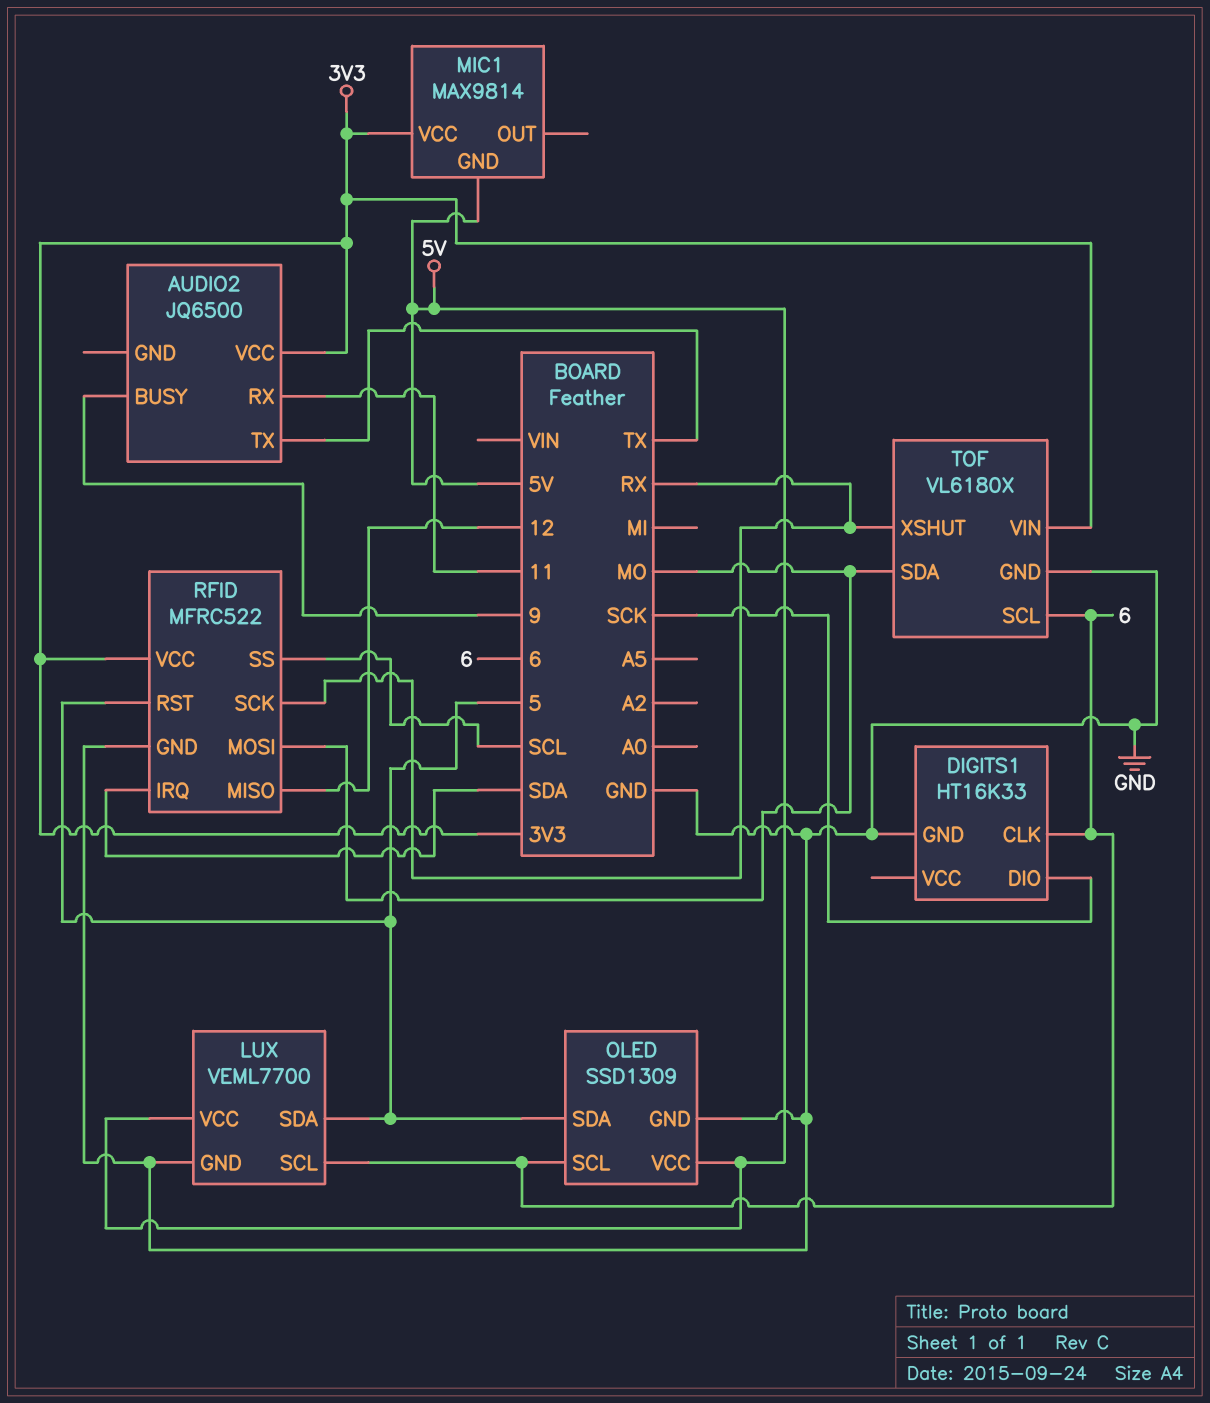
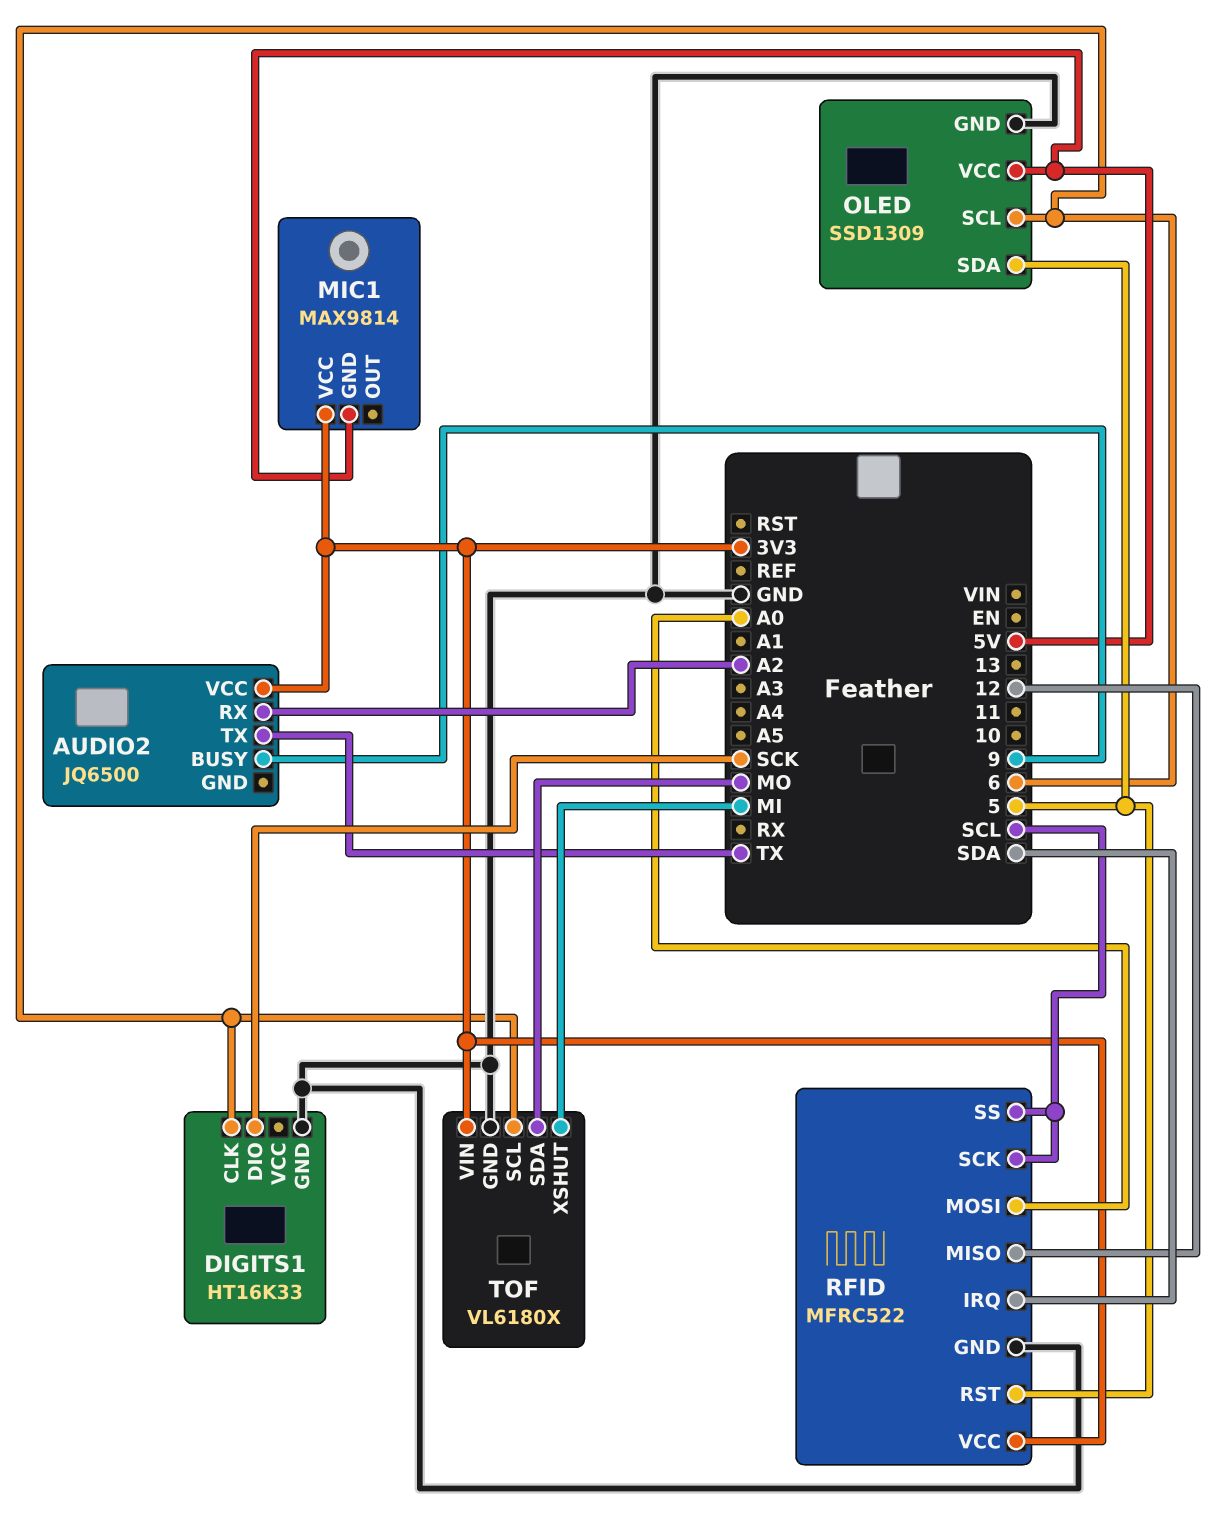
AUDIO2 pin RX: 11 -> A2
LUX: VEML7700 -> none
LUX pin GND: GND -> none
LUX pin SCL: 6 -> none
LUX pin SDA: 5 -> none
LUX pin VCC: 5V -> none
RFID pin MOSI: MO -> A0
RFID pin SCK: RX -> SCL
TOF pin XSHUT: RX -> MI

